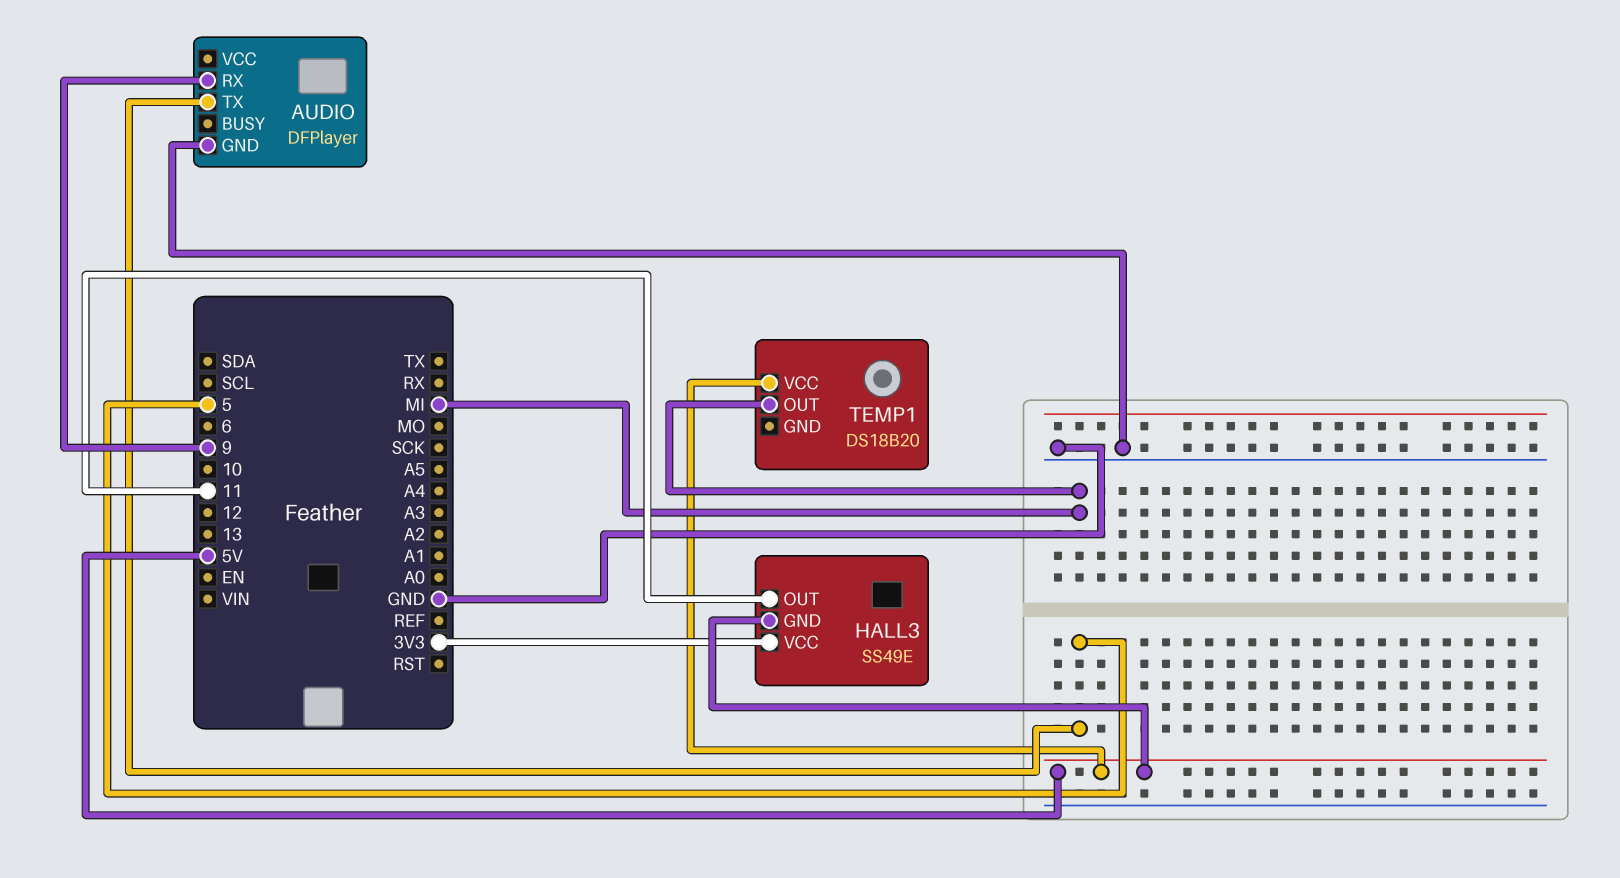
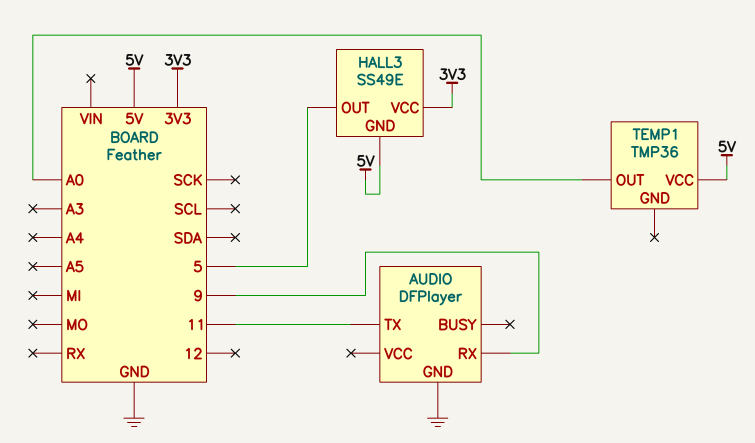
AUDIO pin TX: 5 -> 11
HALL3 pin OUT: 11 -> 5
TEMP1: DS18B20 -> TMP36
TEMP1 pin OUT: MI -> A0

